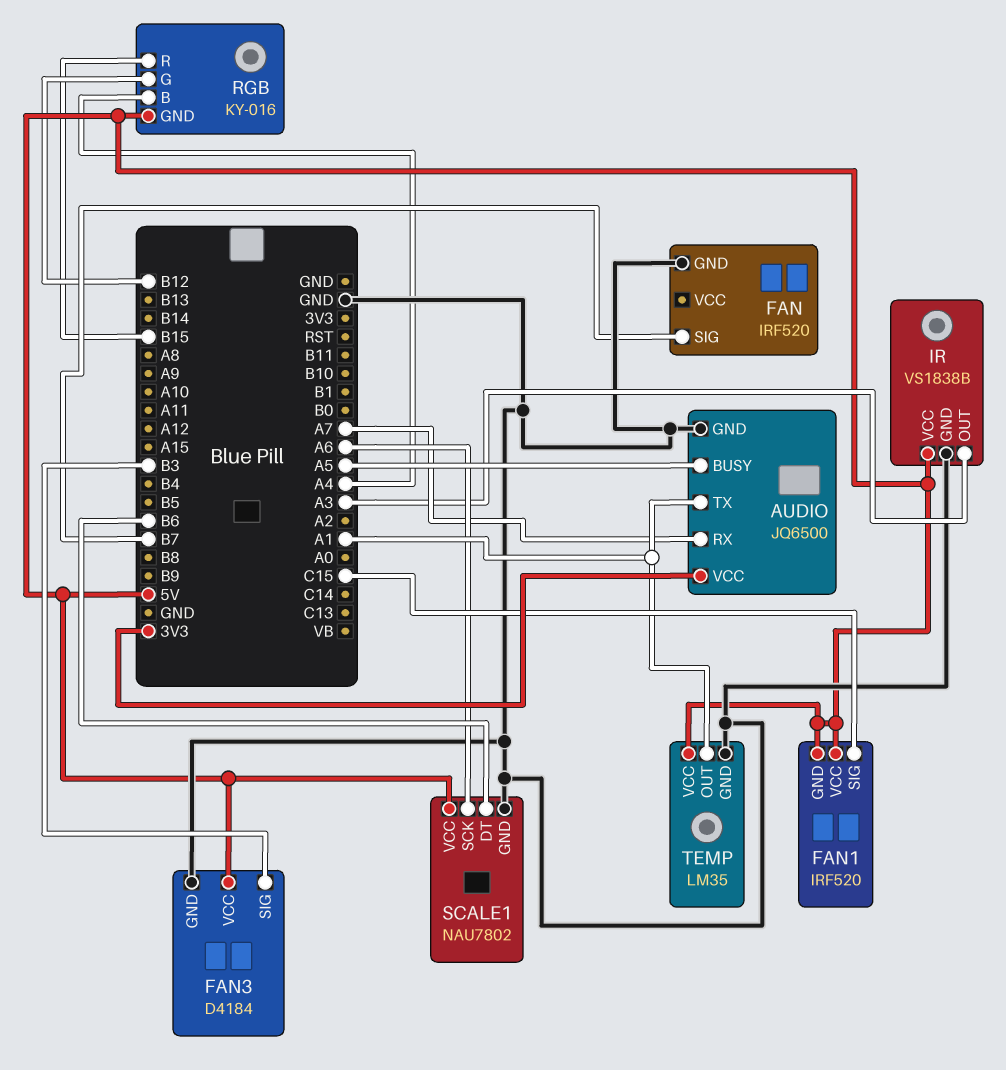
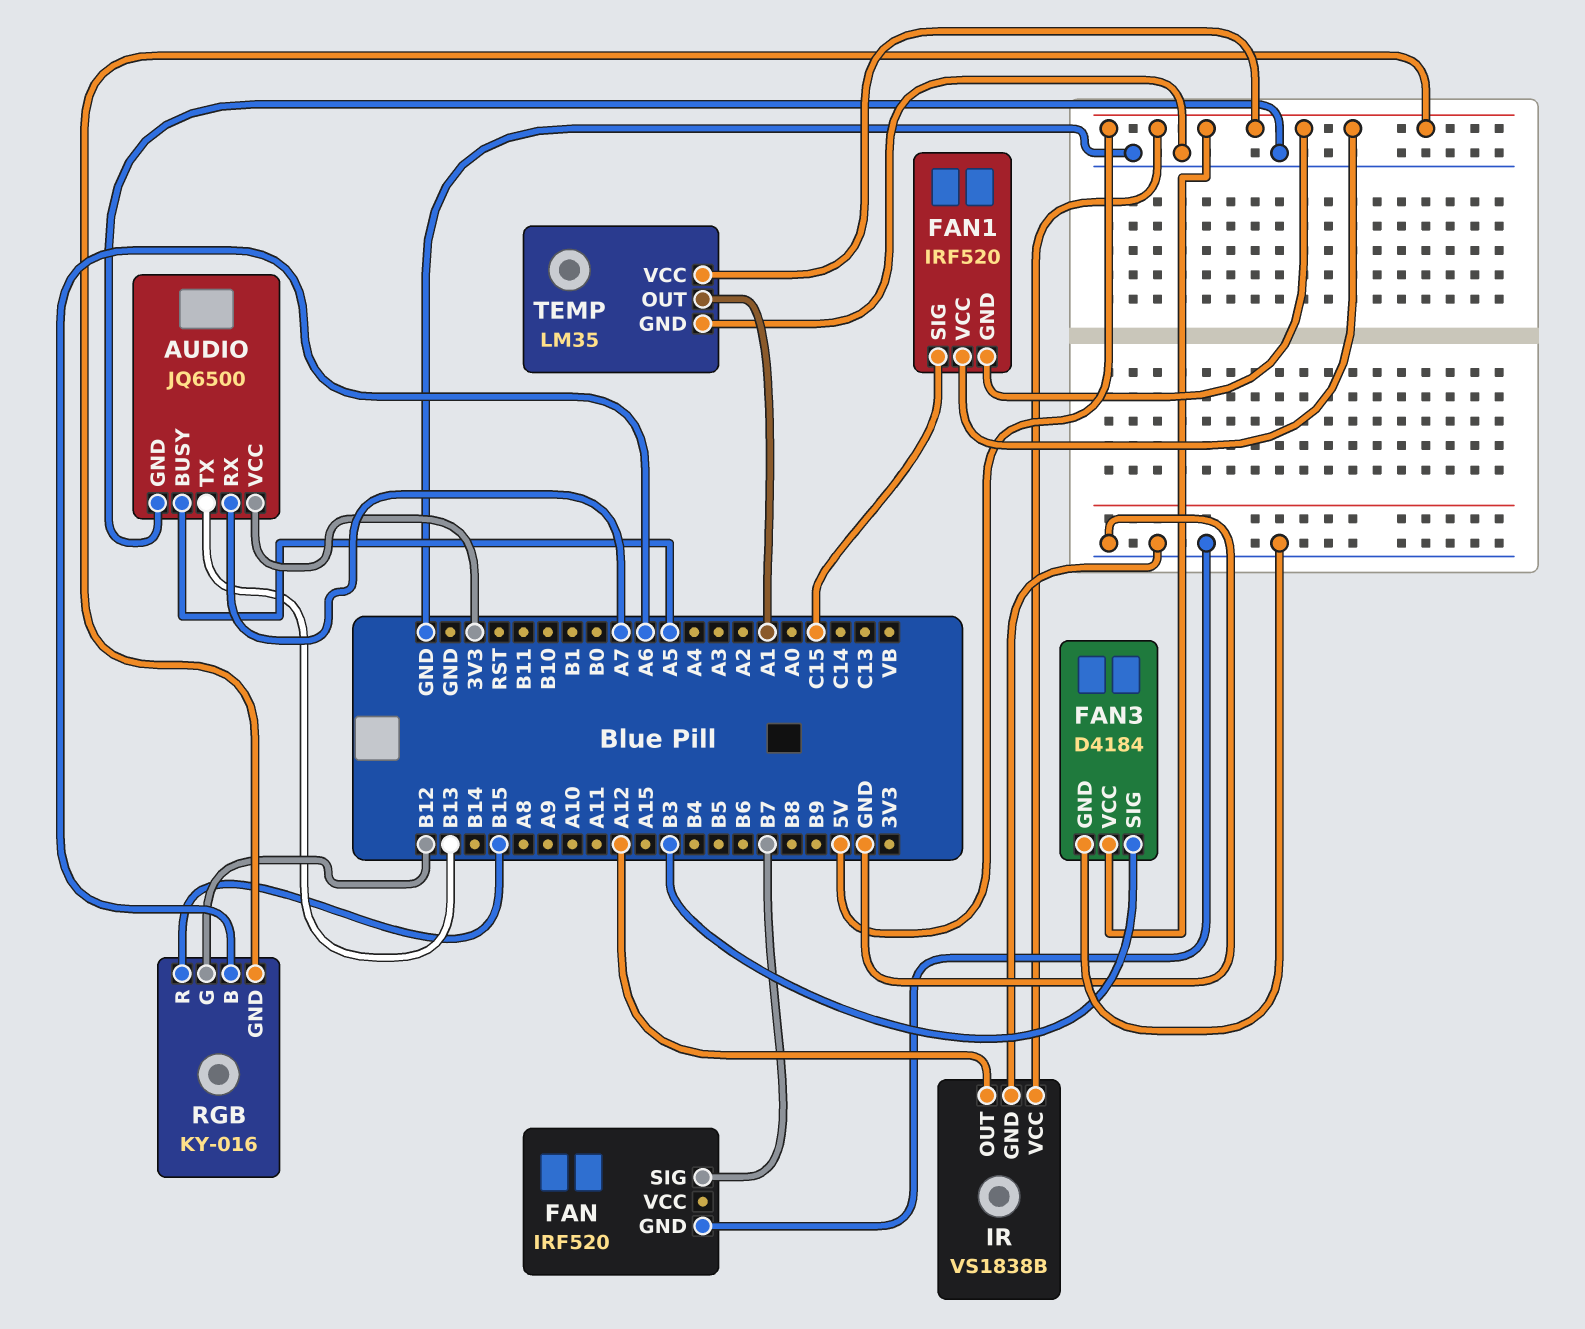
AUDIO pin TX: A1 -> B13
IR pin OUT: A3 -> A12
RGB pin B: A4 -> A6
SCALE1: NAU7802 -> none
SCALE1 pin DT: B6 -> none
SCALE1 pin GND: GND -> none
SCALE1 pin SCK: A6 -> none
SCALE1 pin VCC: 5V -> none

